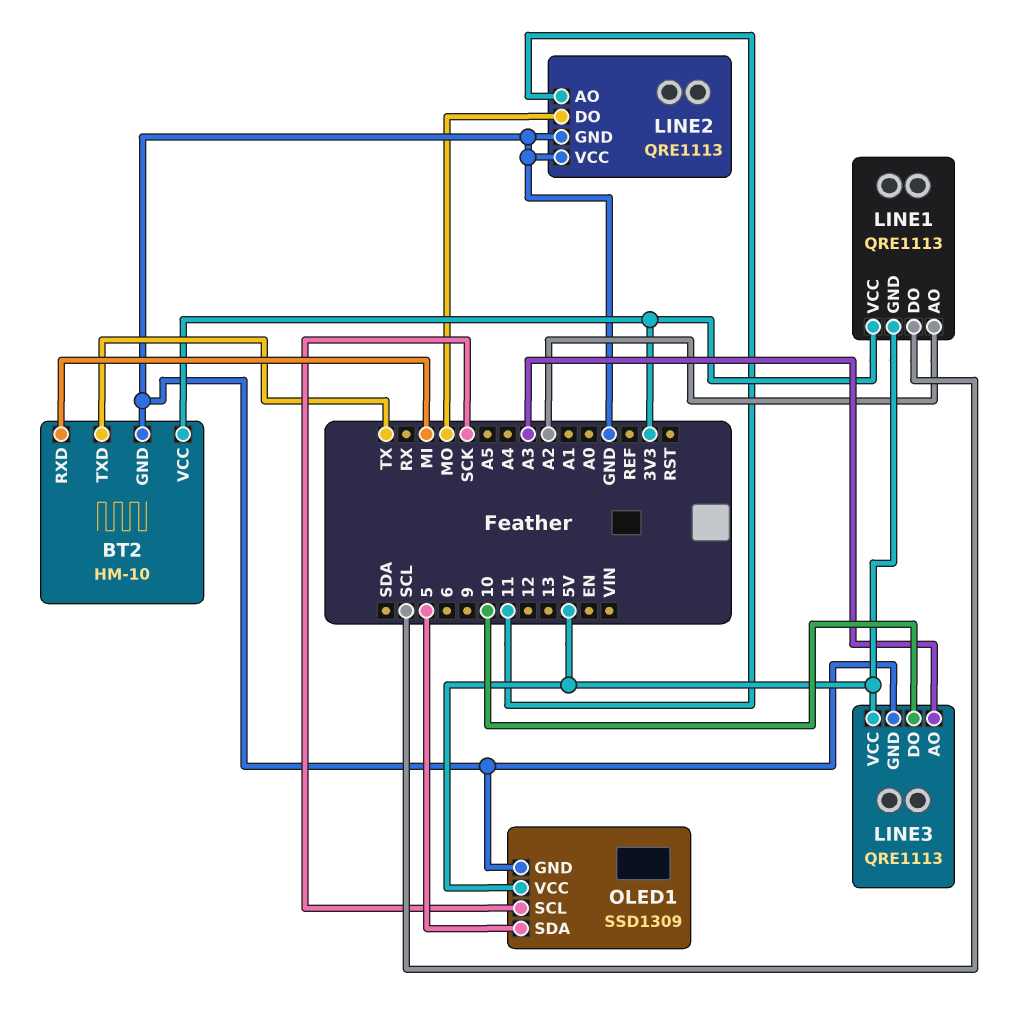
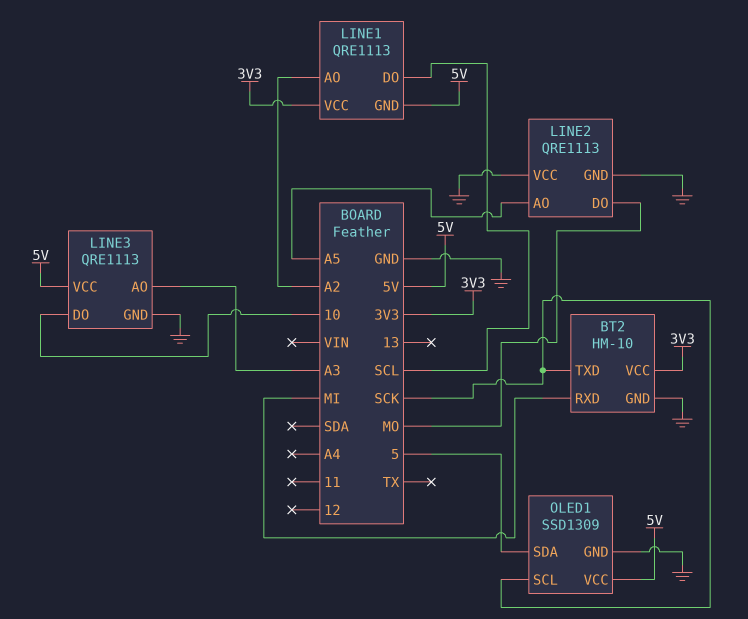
BT2 pin TXD: TX -> SCK
LINE2 pin AO: 11 -> A5

